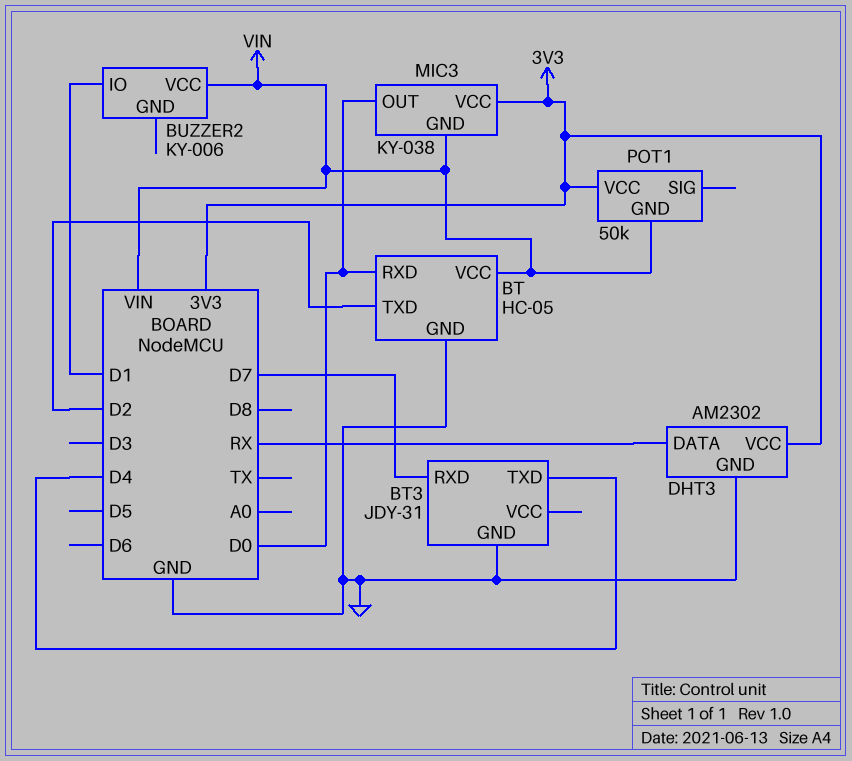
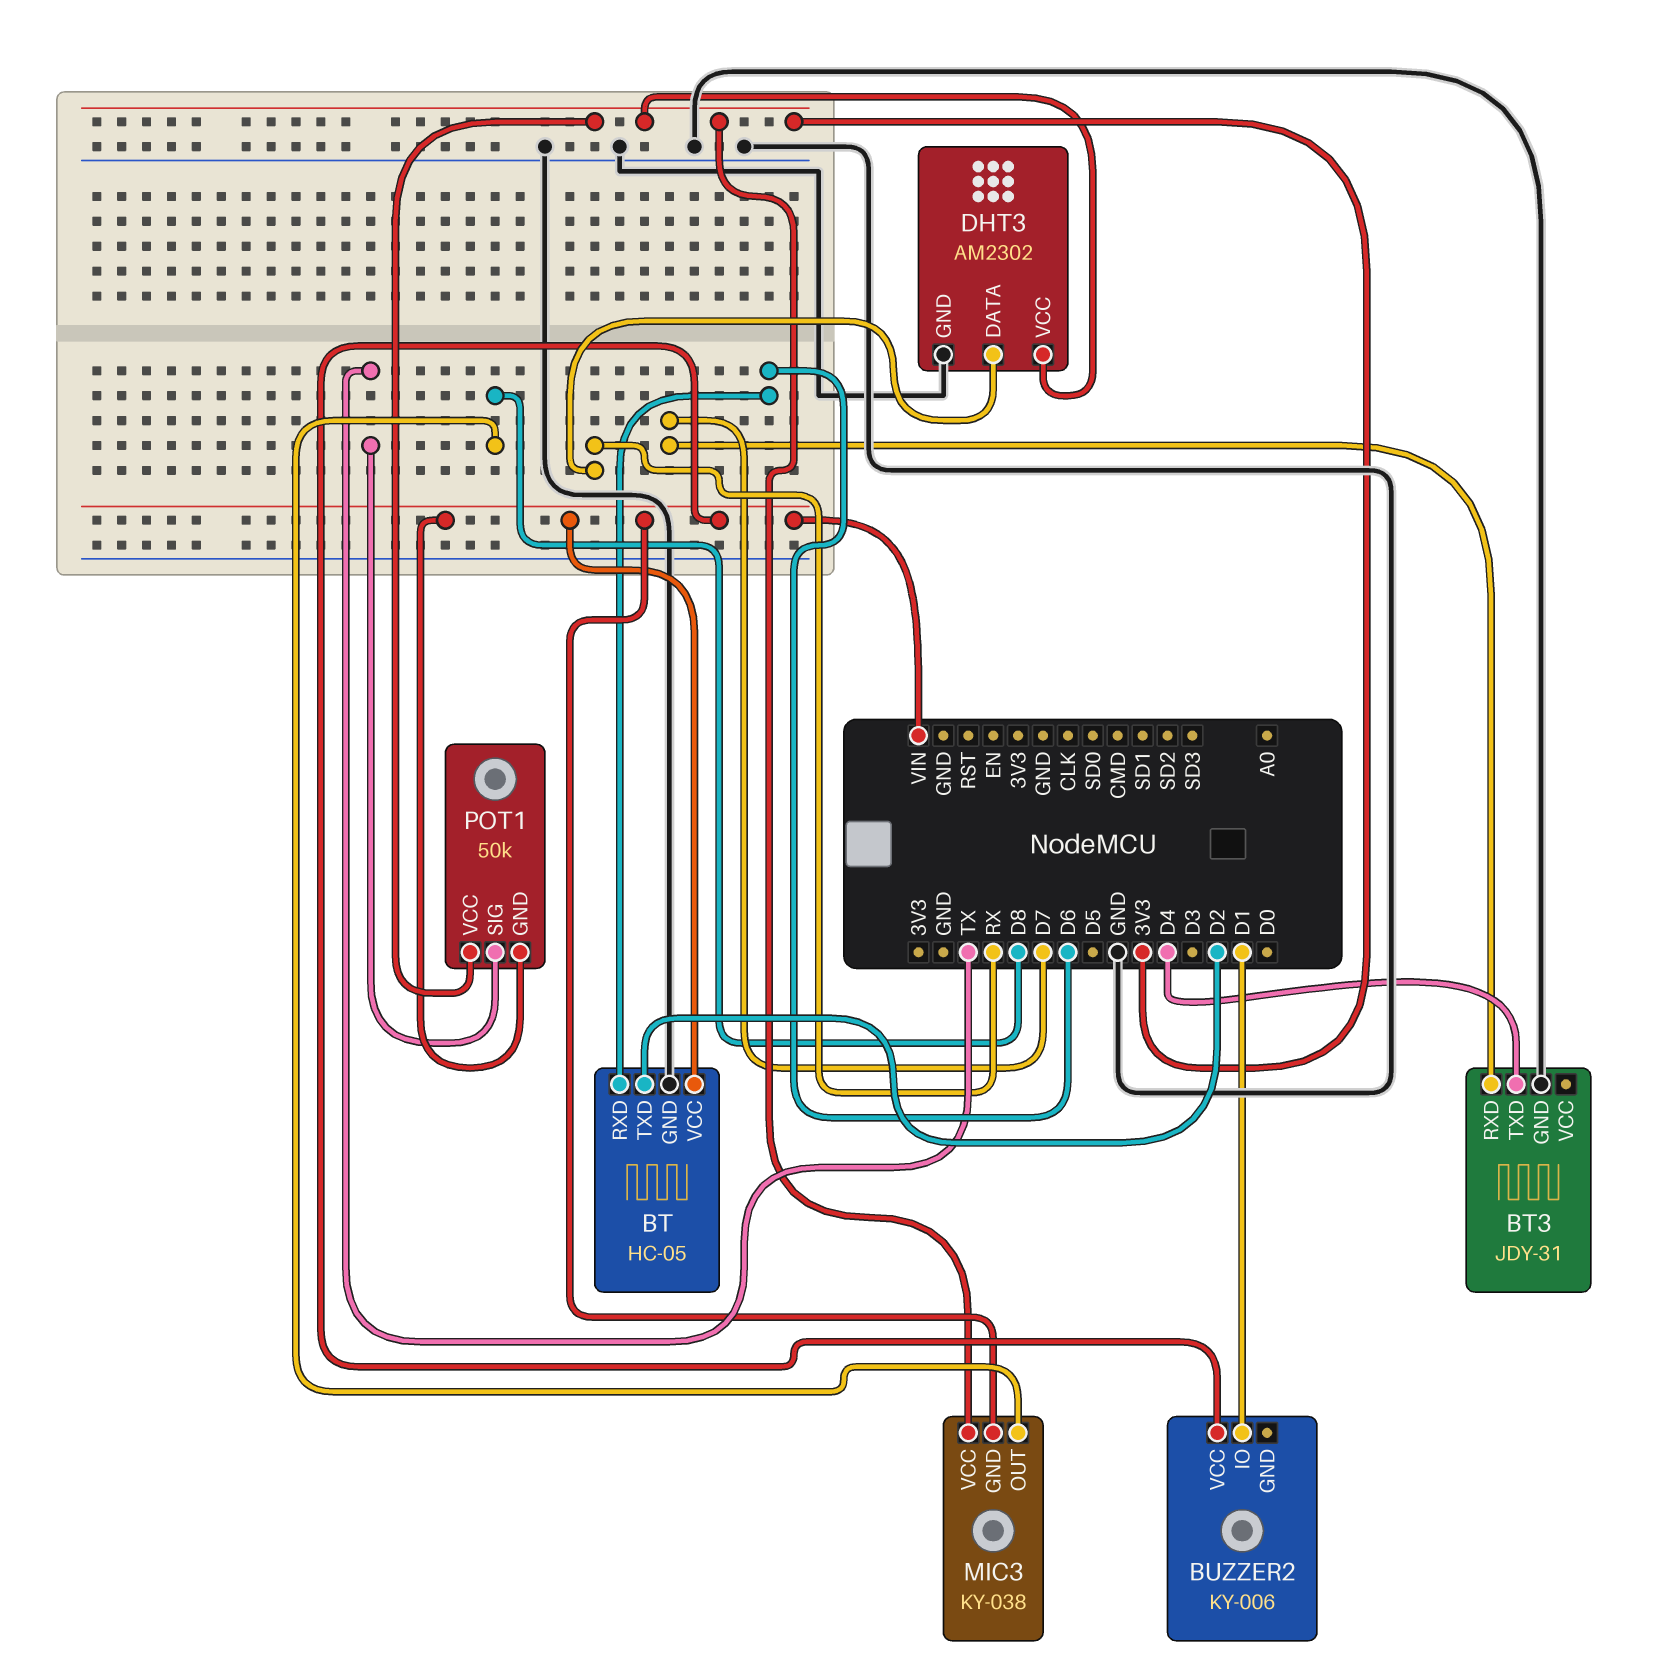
BT pin RXD: D0 -> D6
MIC3 pin OUT: D0 -> D8
POT1 pin SIG: none -> TX

